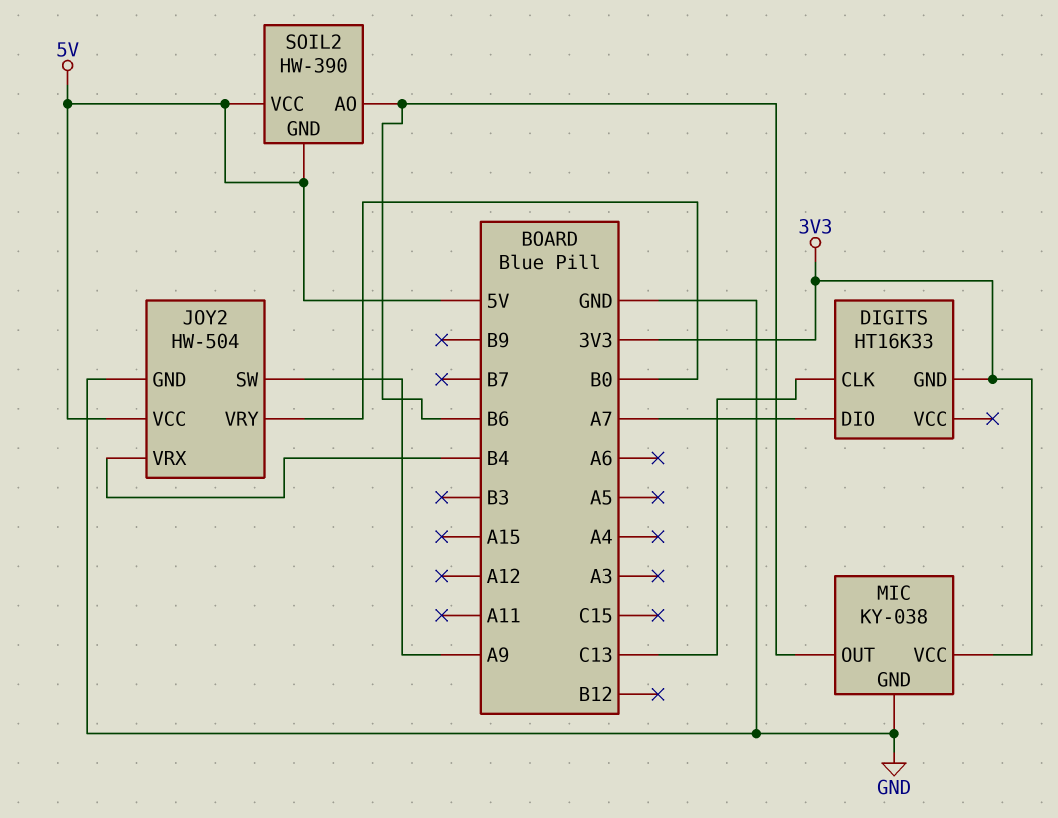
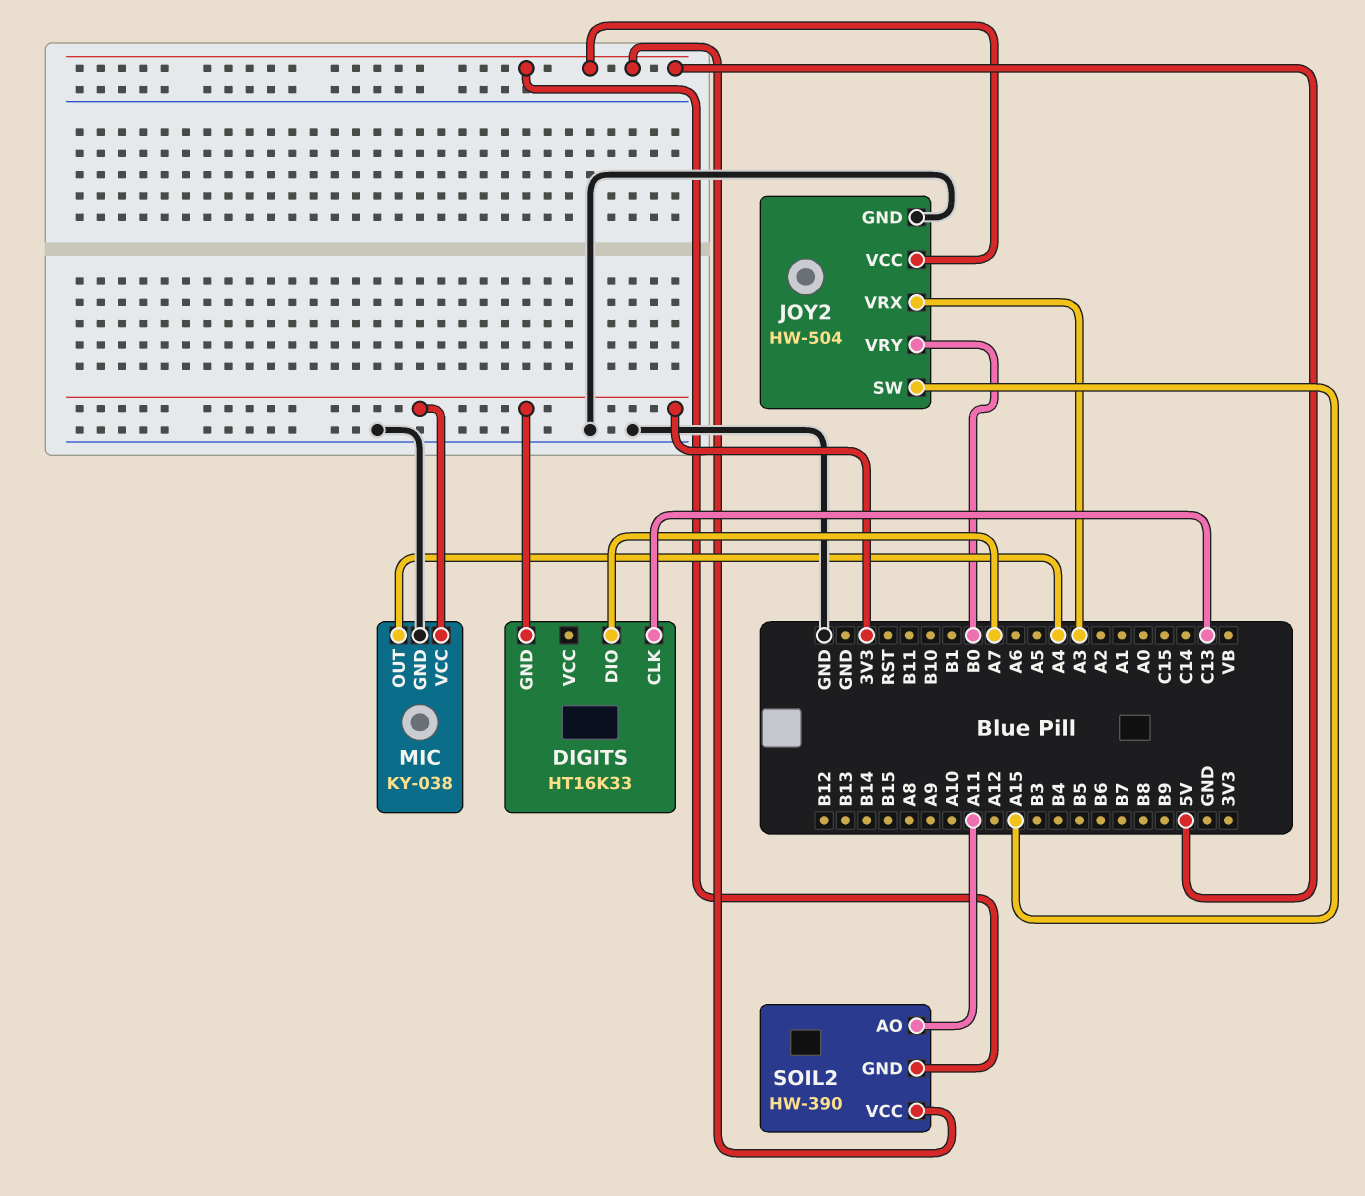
JOY2 pin SW: A9 -> A15
JOY2 pin VRX: B4 -> A3
MIC pin OUT: B6 -> A4
SOIL2 pin AO: B6 -> A11

